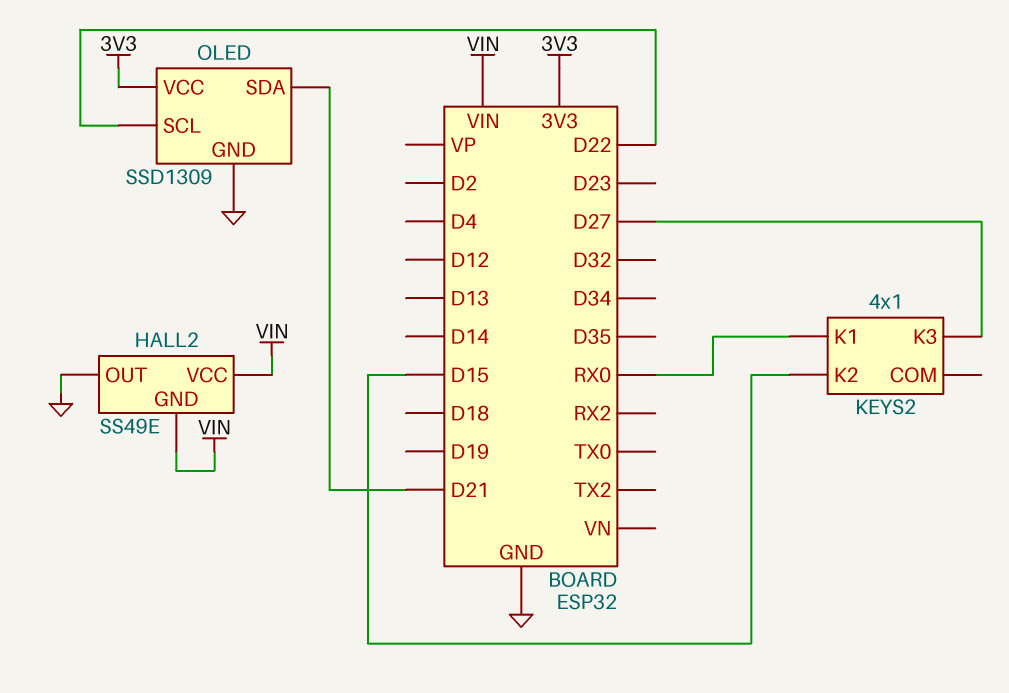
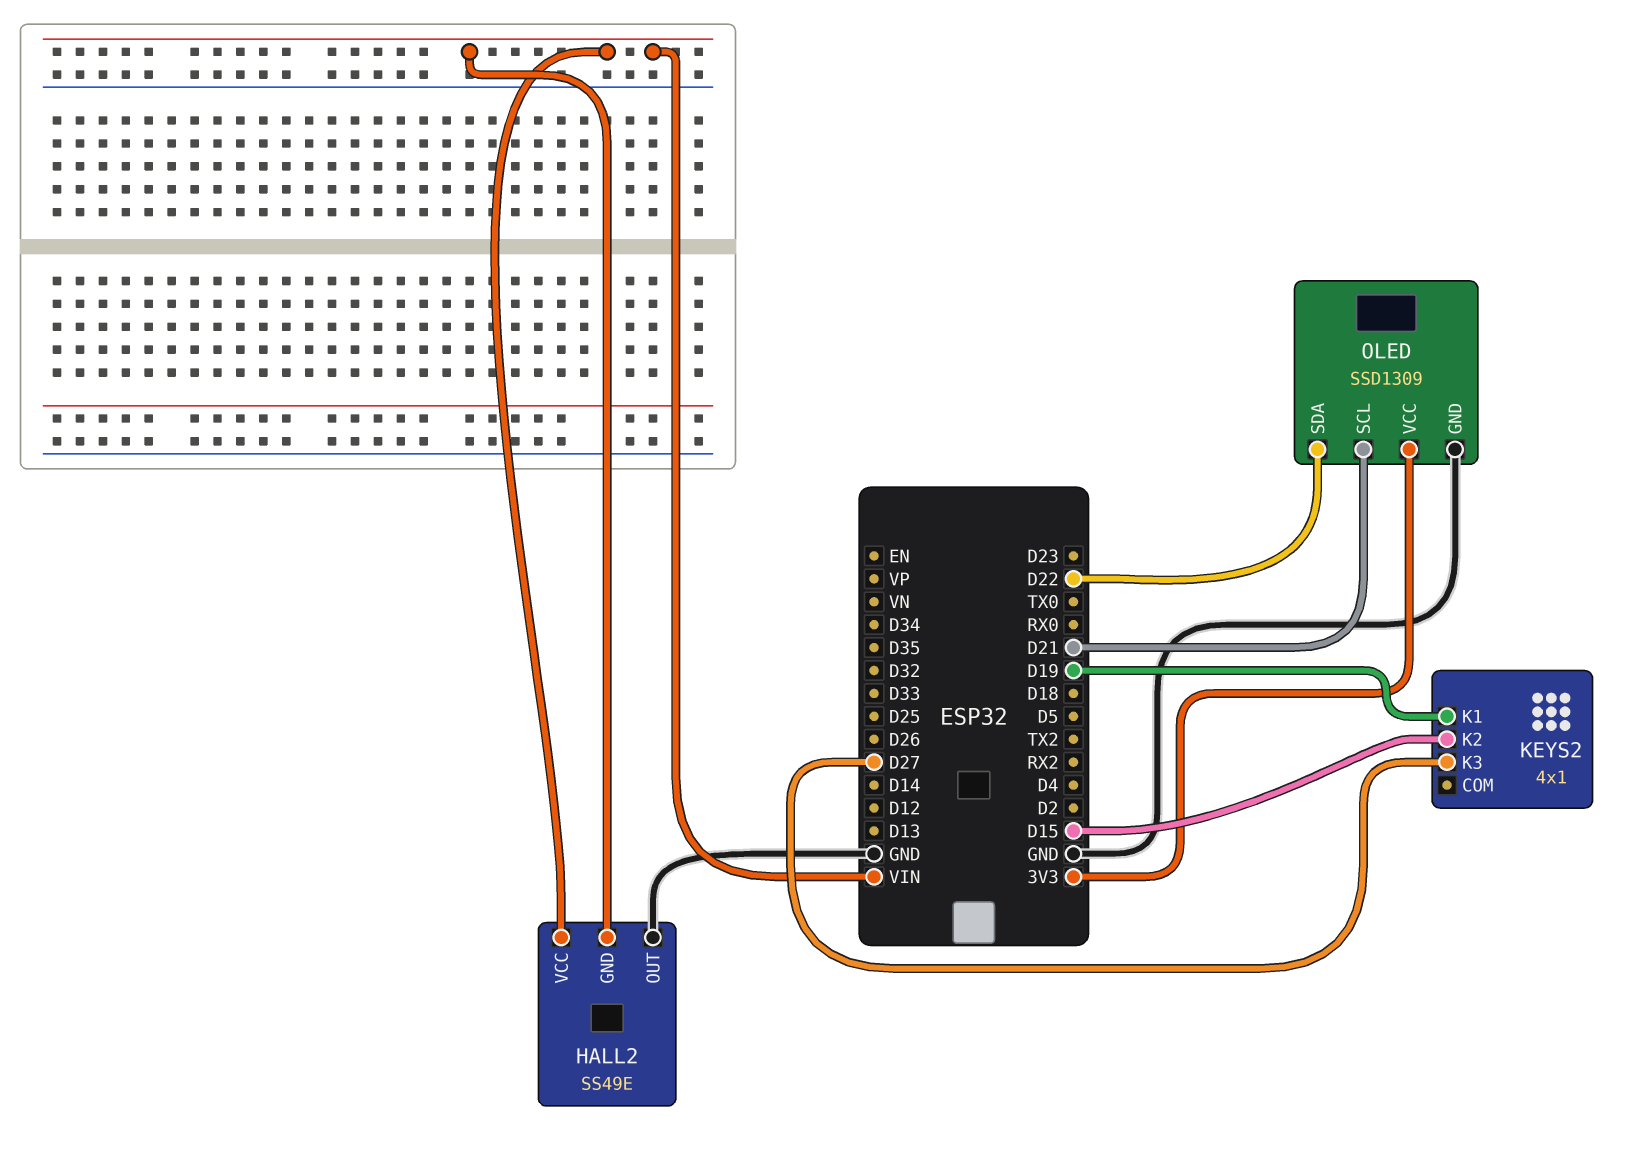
KEYS2 pin K1: RX0 -> D19
OLED pin SCL: D22 -> D21
OLED pin SDA: D21 -> D22

